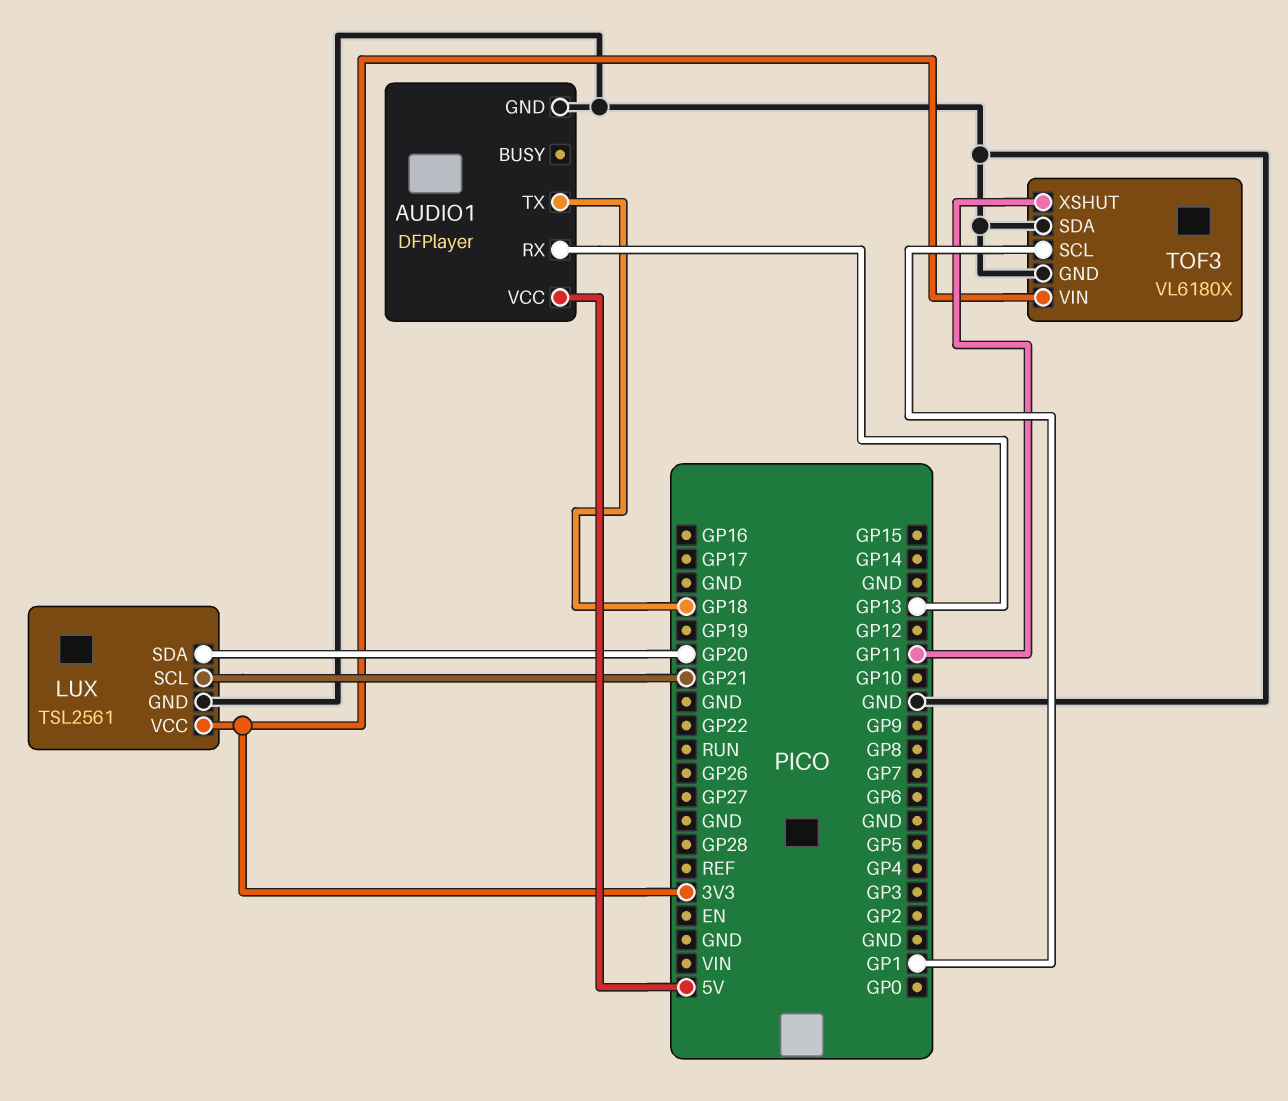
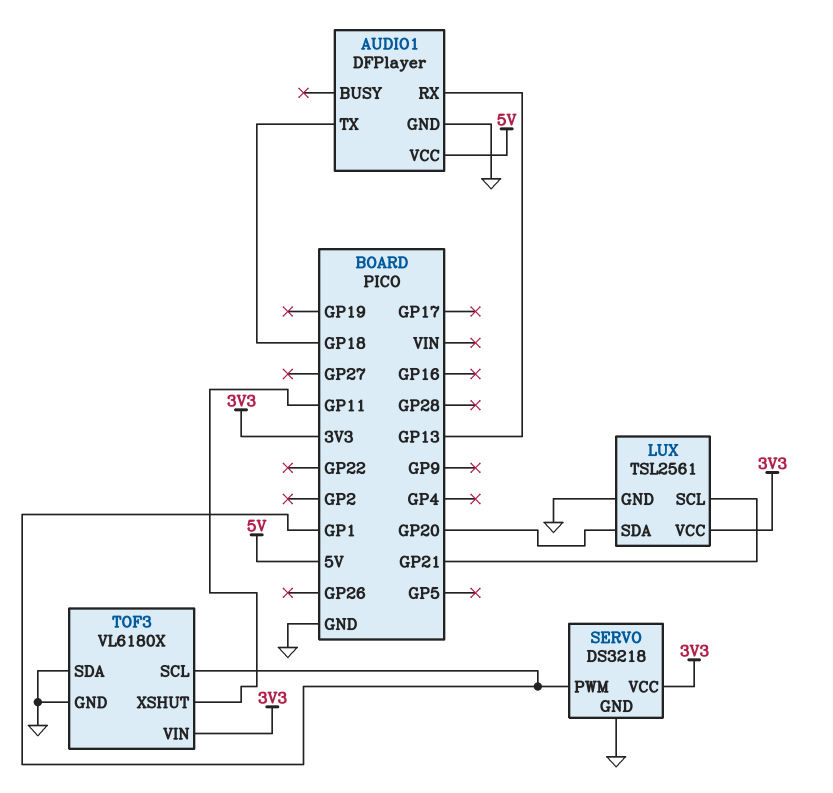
SERVO: none -> DS3218
SERVO pin GND: none -> GND
SERVO pin PWM: none -> GP1
SERVO pin VCC: none -> 3V3

